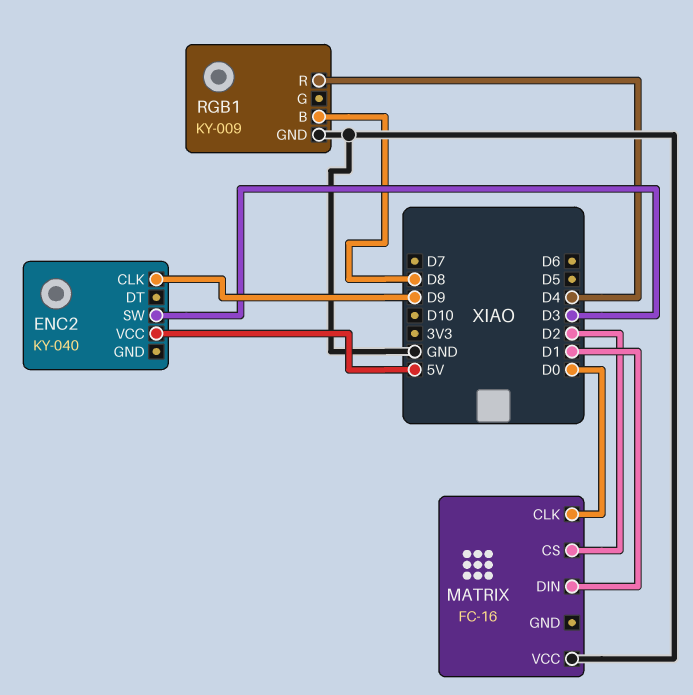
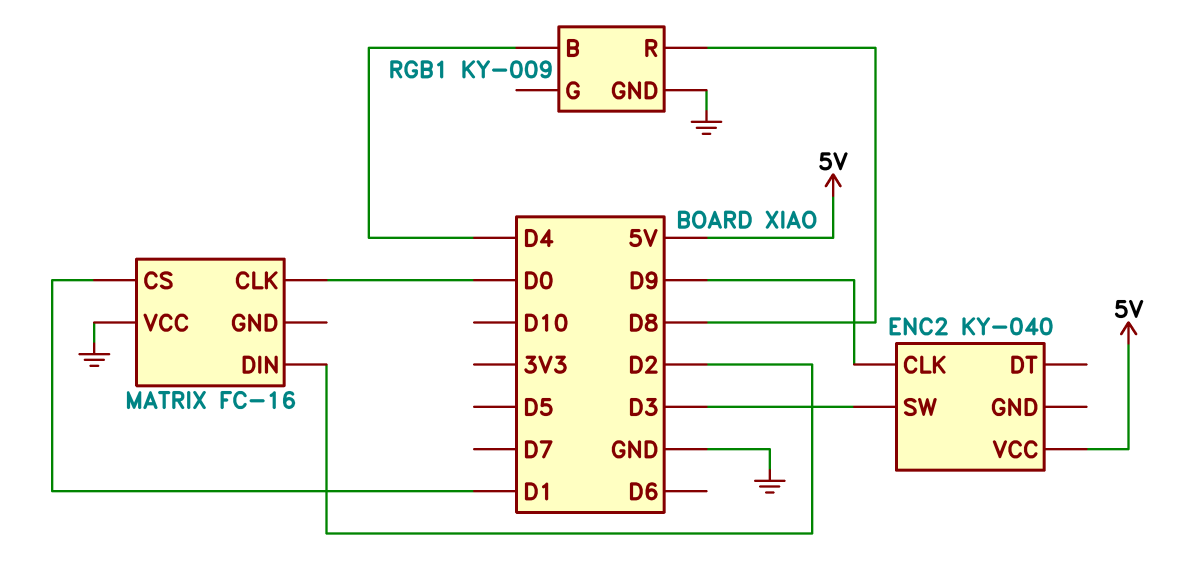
MATRIX pin CS: D2 -> D1
MATRIX pin DIN: D1 -> D2
RGB1 pin B: D8 -> D4
RGB1 pin R: D4 -> D8

